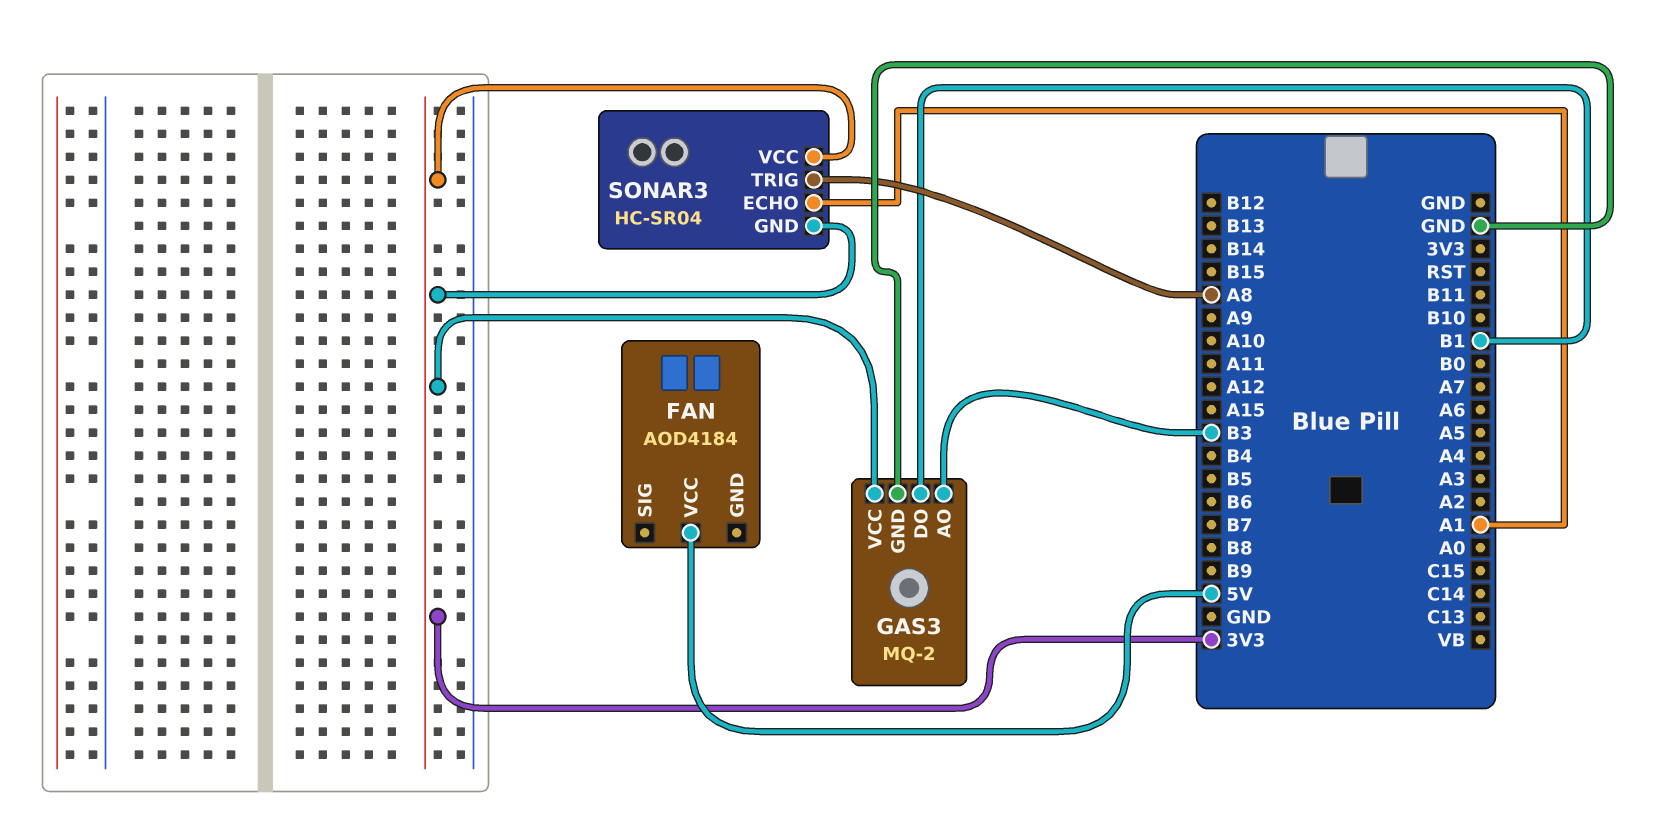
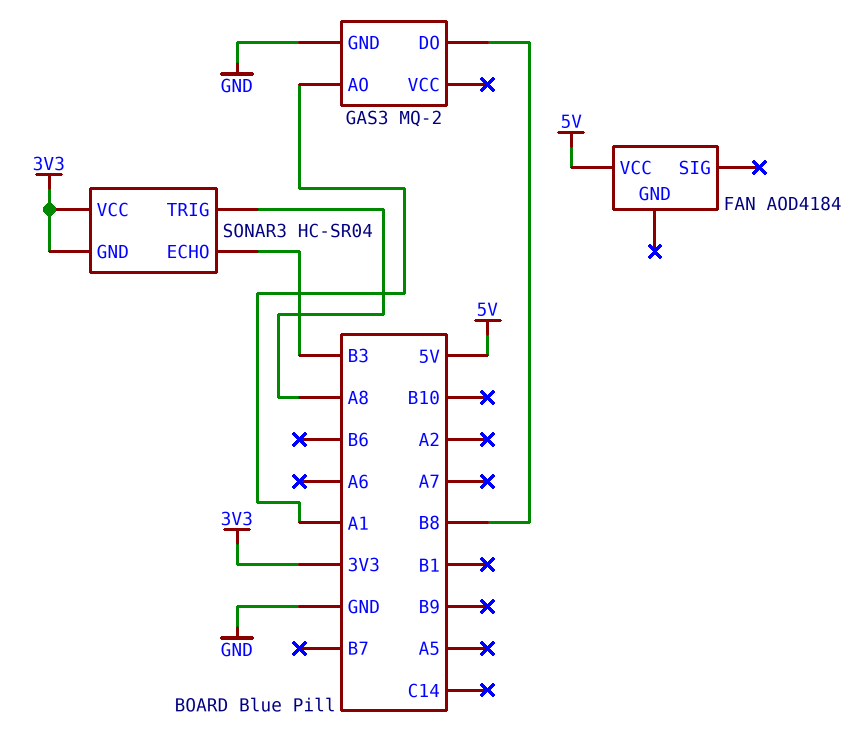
GAS3 pin AO: B3 -> A1
GAS3 pin DO: B1 -> B8
GAS3 pin VCC: 3V3 -> none
SONAR3 pin ECHO: A1 -> B3

